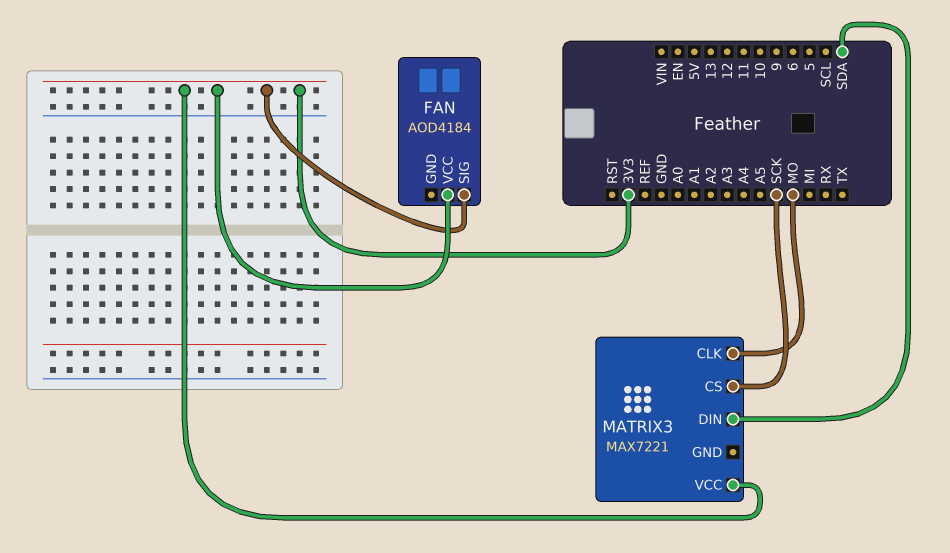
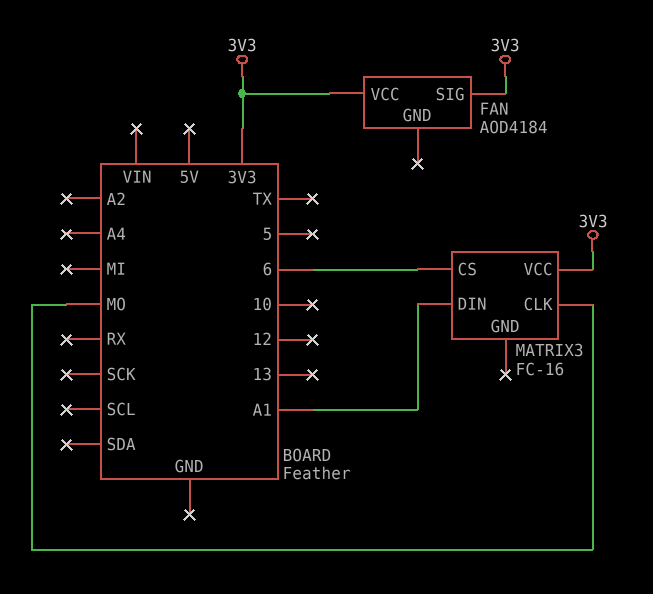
MATRIX3: MAX7221 -> FC-16
MATRIX3 pin CS: SCK -> 6
MATRIX3 pin DIN: SDA -> A1

